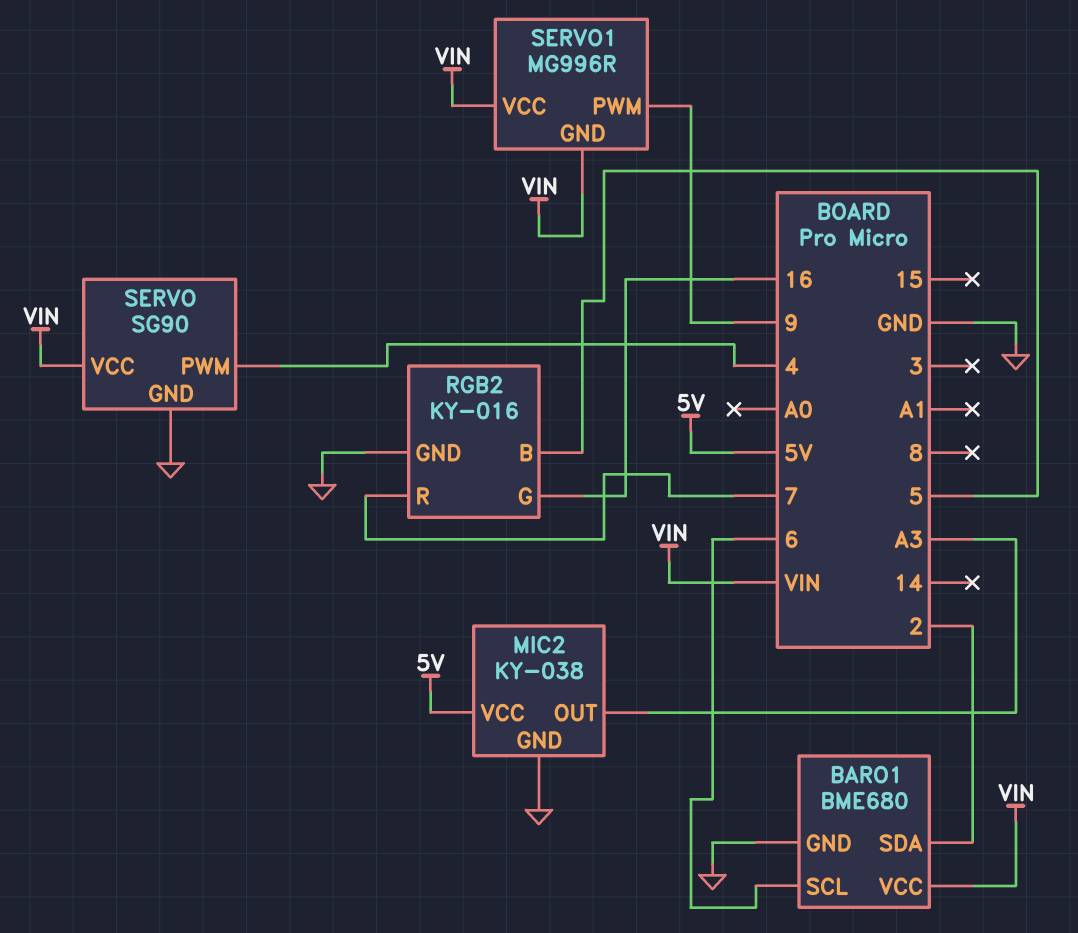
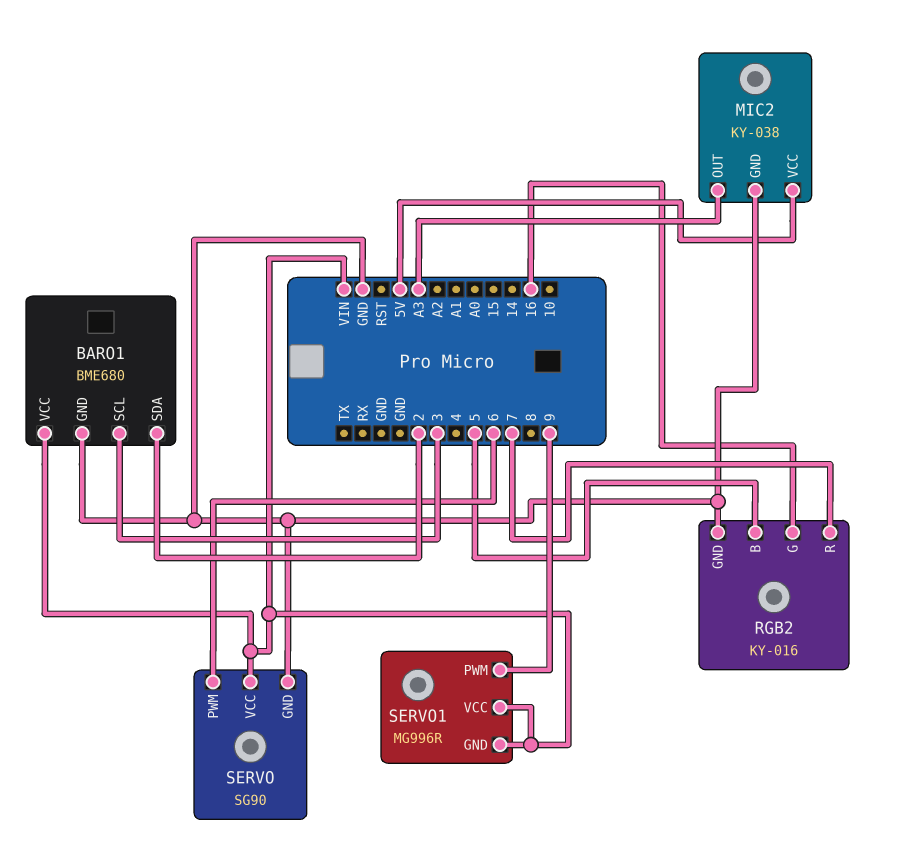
BARO1 pin SCL: 6 -> 3
SERVO pin PWM: 4 -> 6

